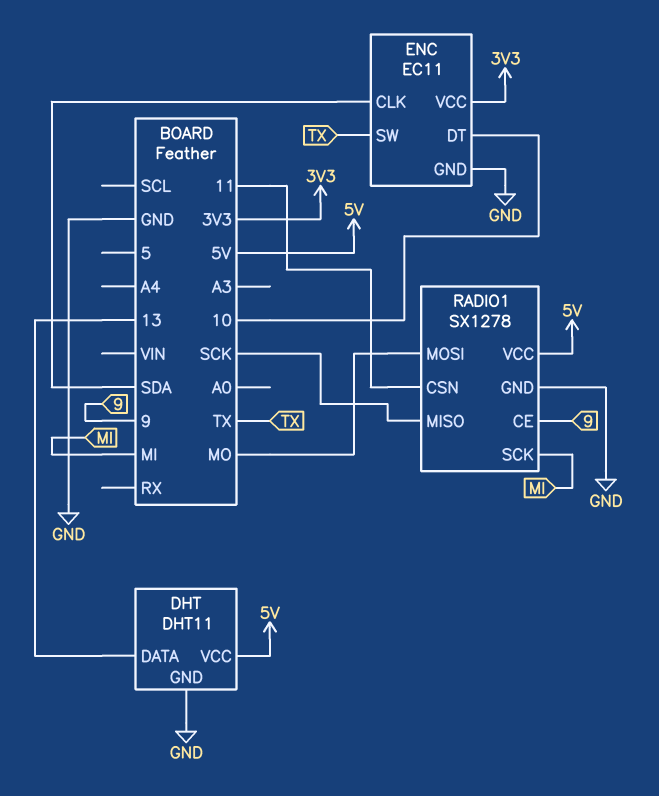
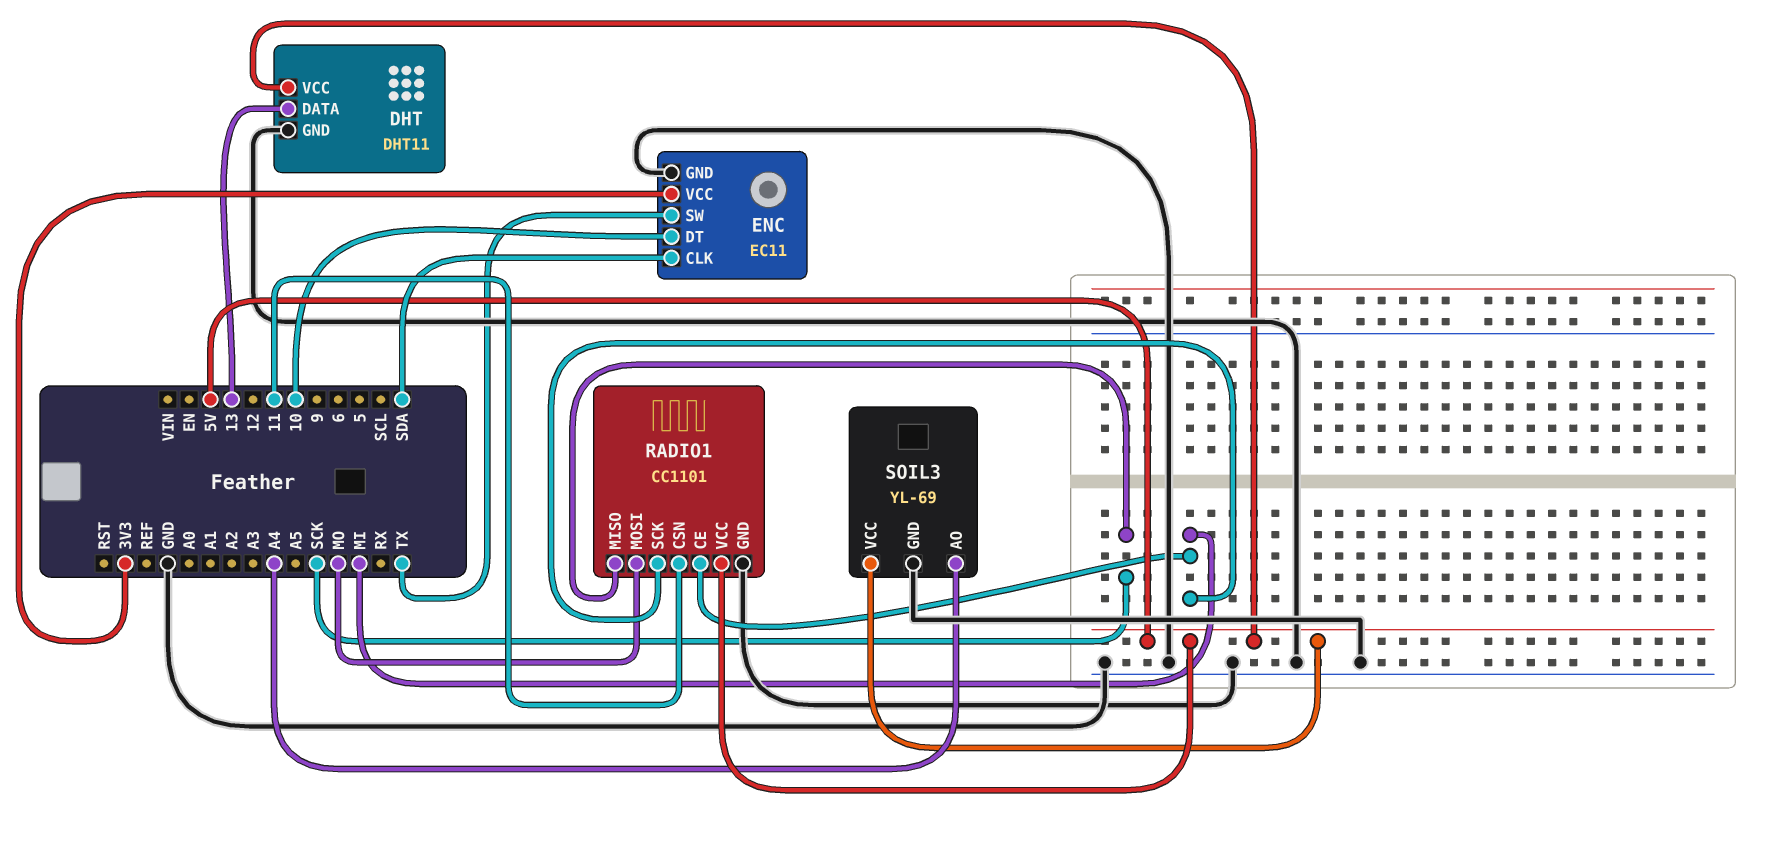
RADIO1: SX1278 -> CC1101
RADIO1 pin CE: 9 -> MI
SOIL3: none -> YL-69
SOIL3 pin AO: none -> A4
SOIL3 pin GND: none -> GND
SOIL3 pin VCC: none -> 5V

